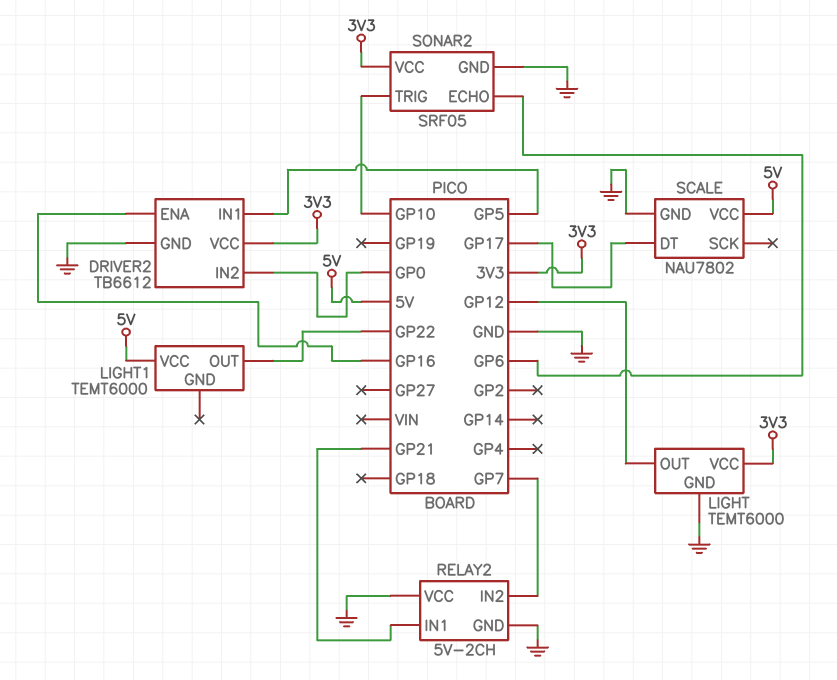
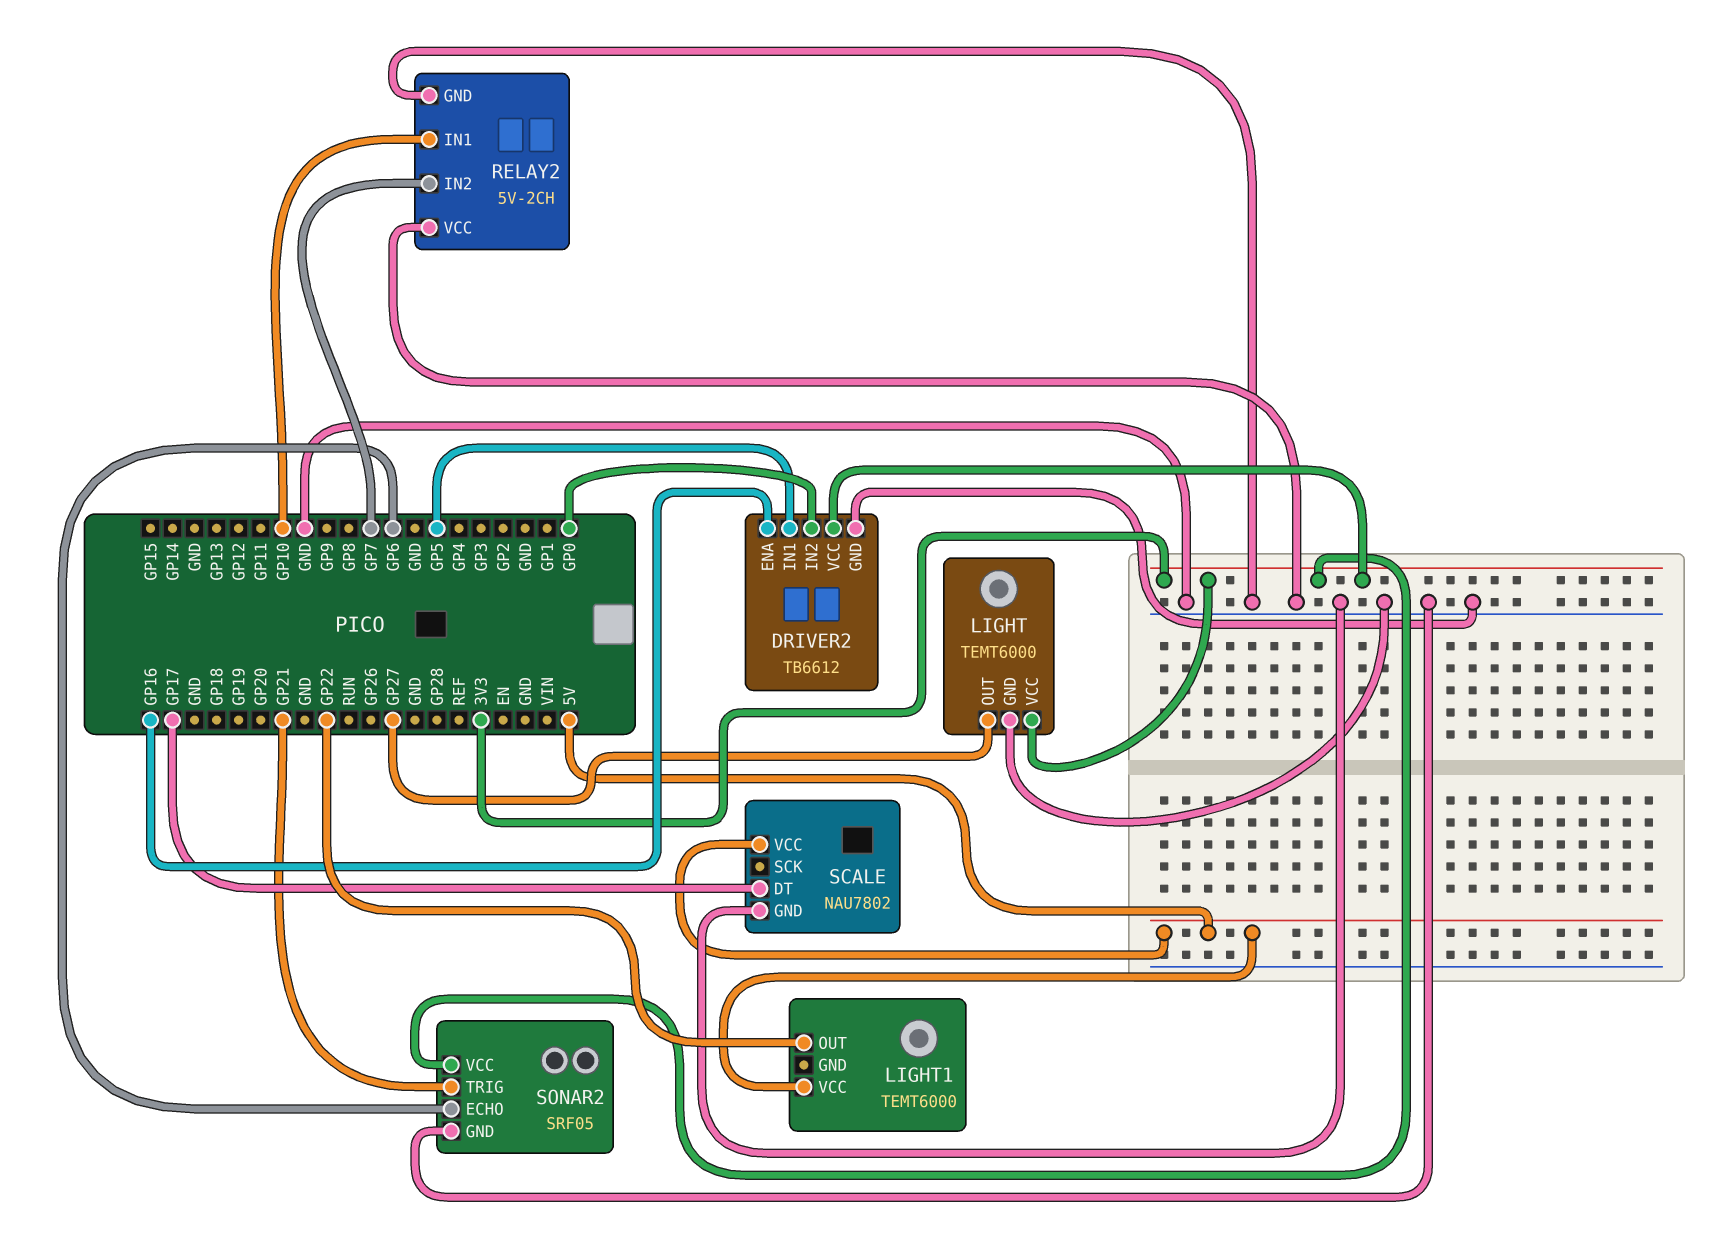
LIGHT pin OUT: GP12 -> GP27
RELAY2 pin IN1: GP21 -> GP10
SONAR2 pin TRIG: GP10 -> GP21

